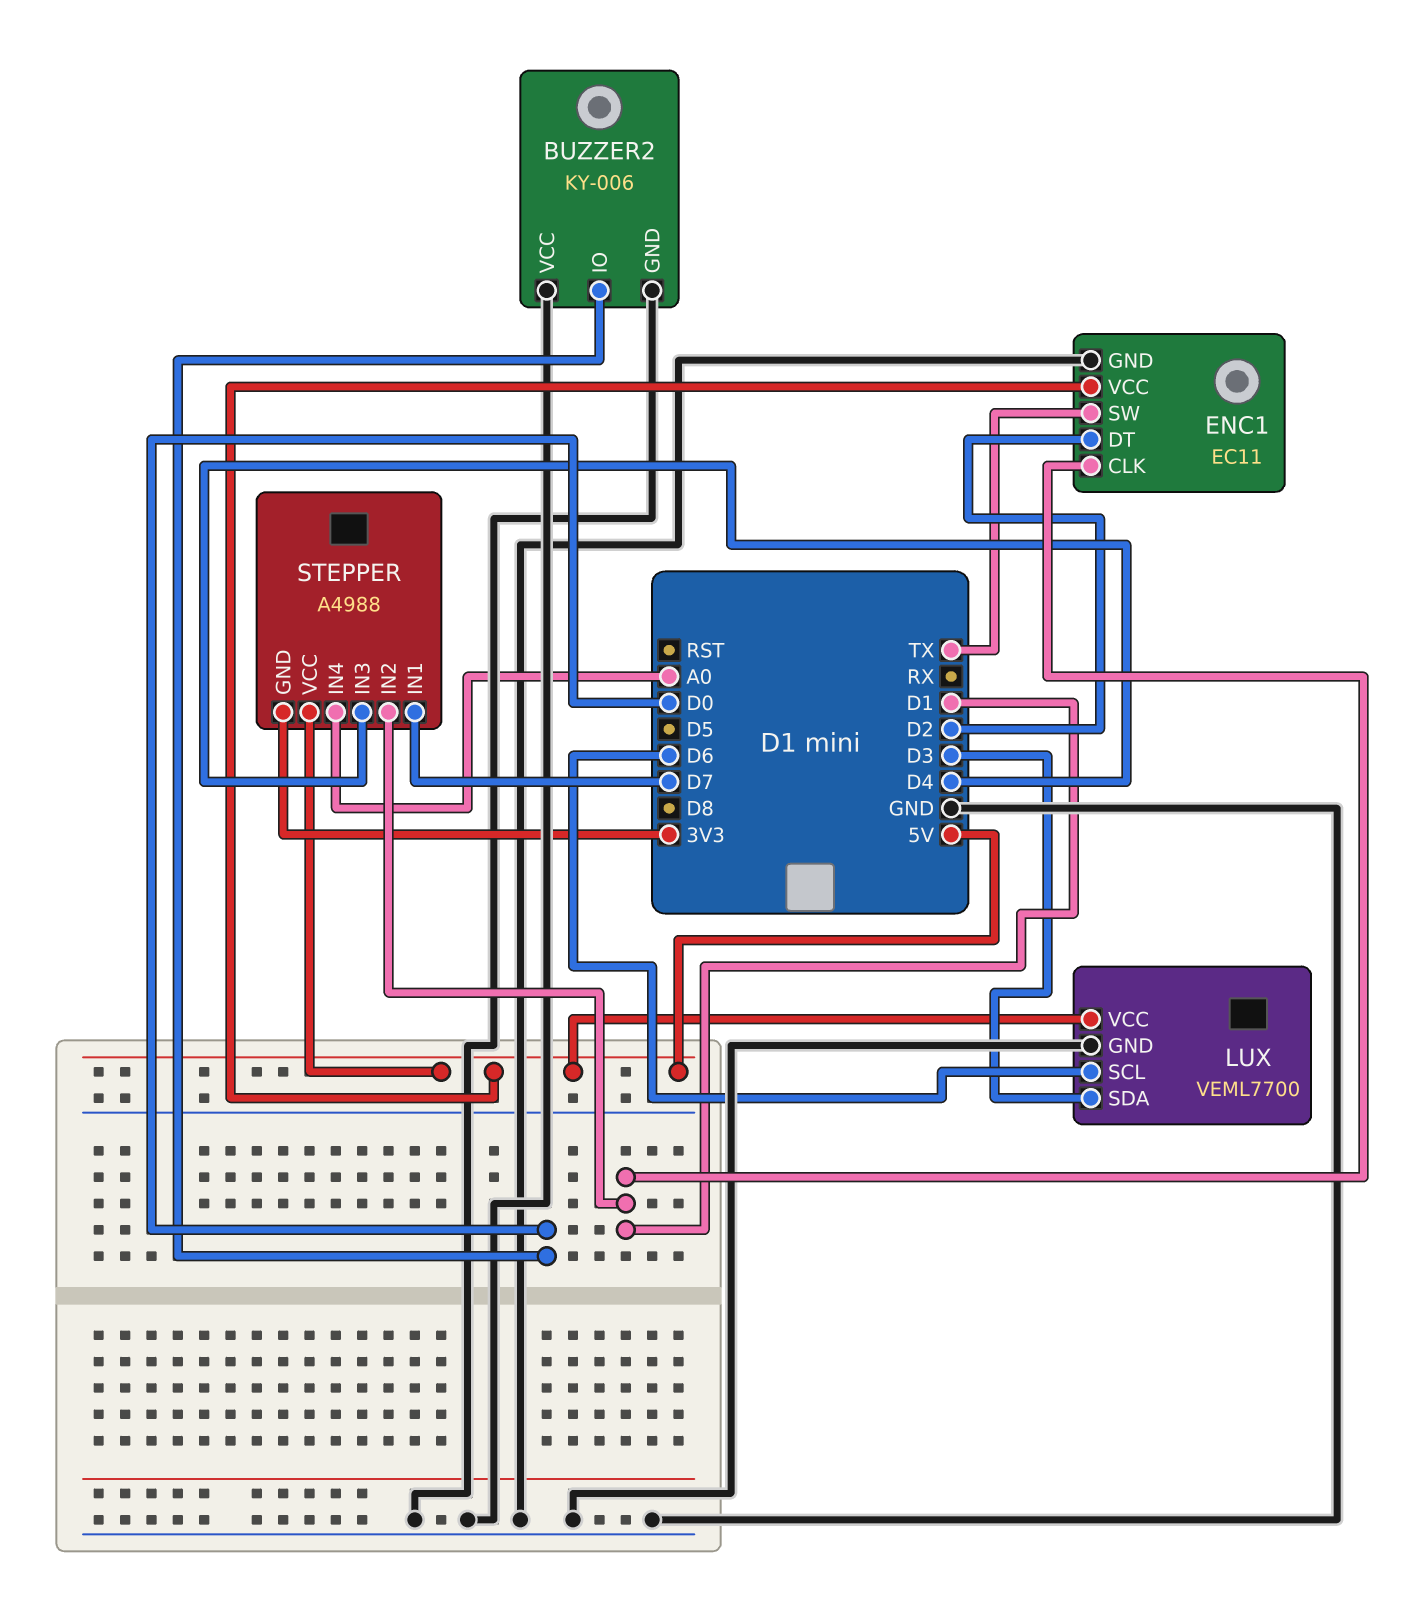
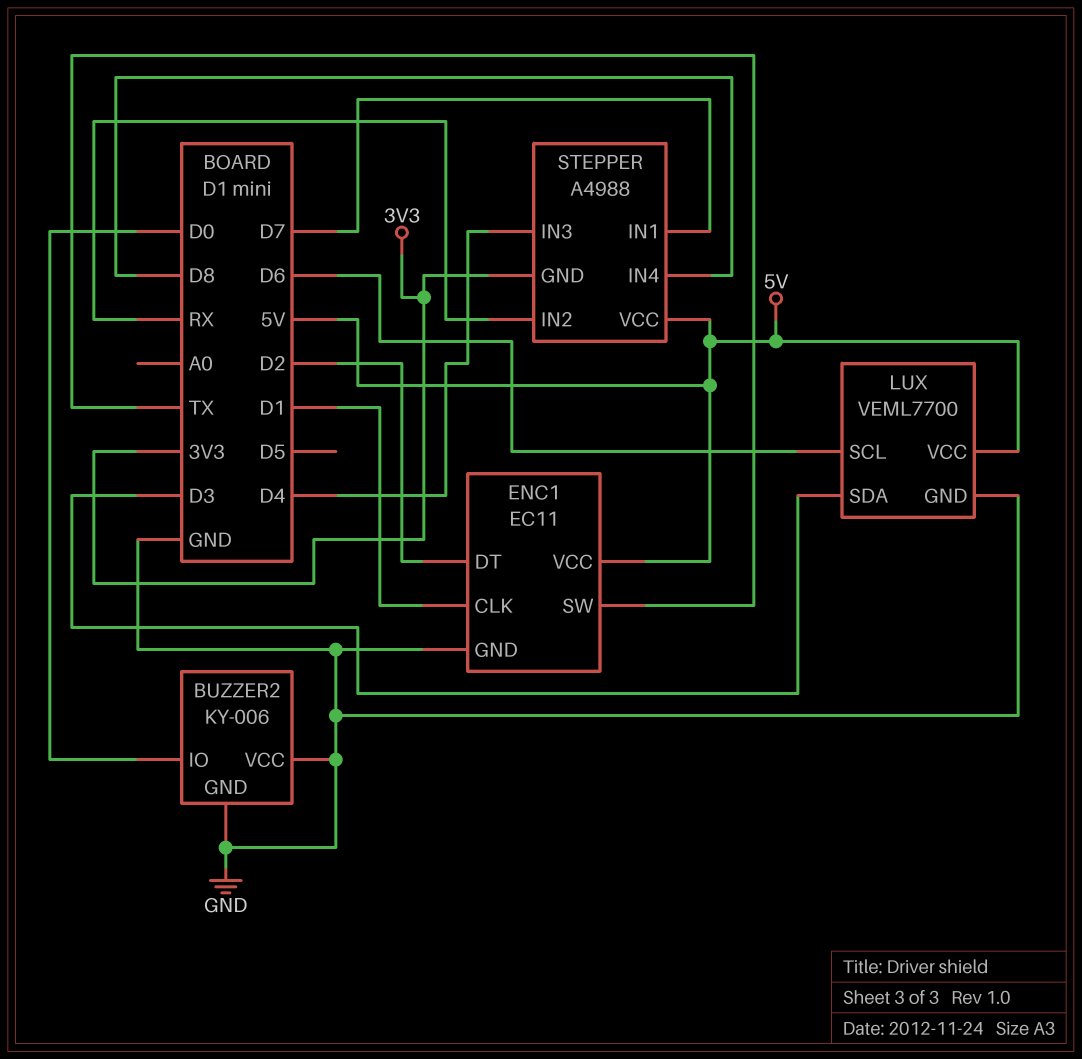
STEPPER pin IN2: D1 -> RX
STEPPER pin IN4: A0 -> D8

